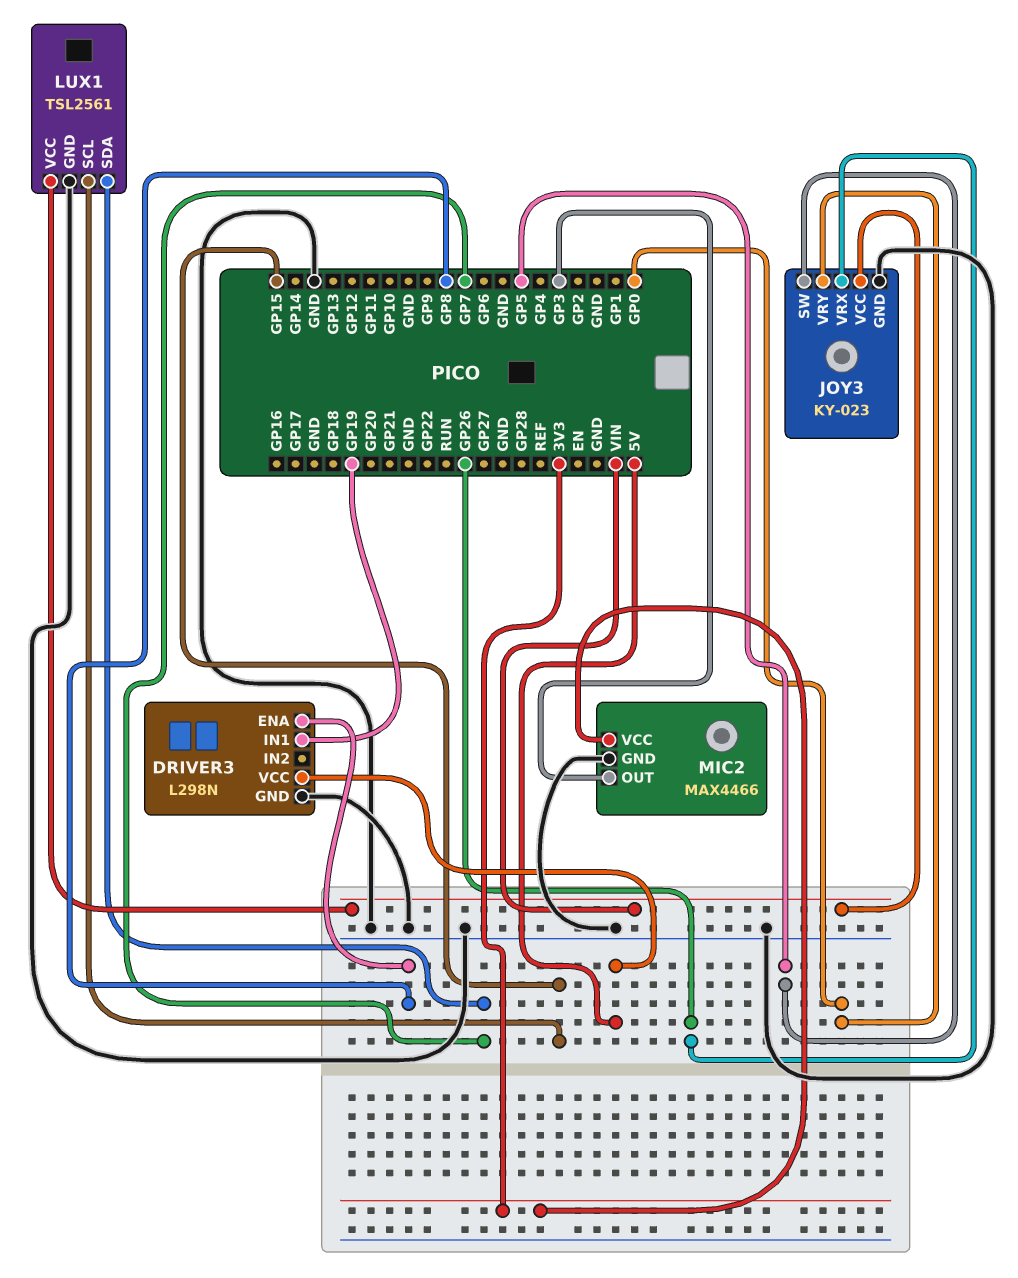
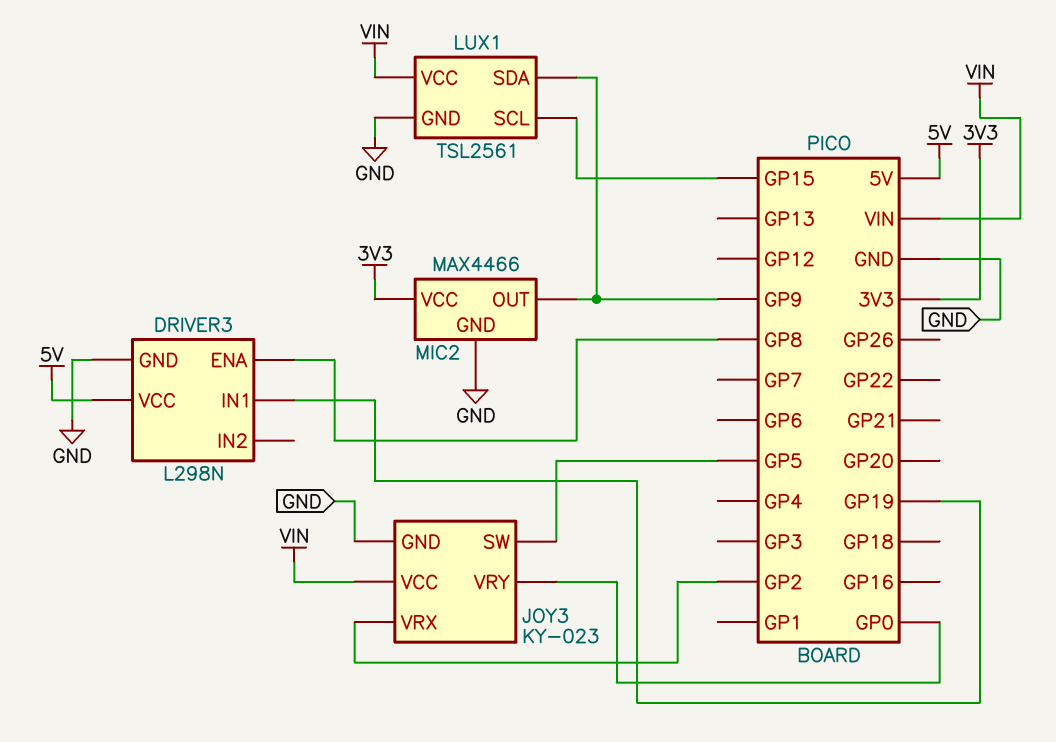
JOY3 pin VRX: GP26 -> GP2
LUX1 pin SDA: GP7 -> GP9
MIC2 pin OUT: GP3 -> GP9

